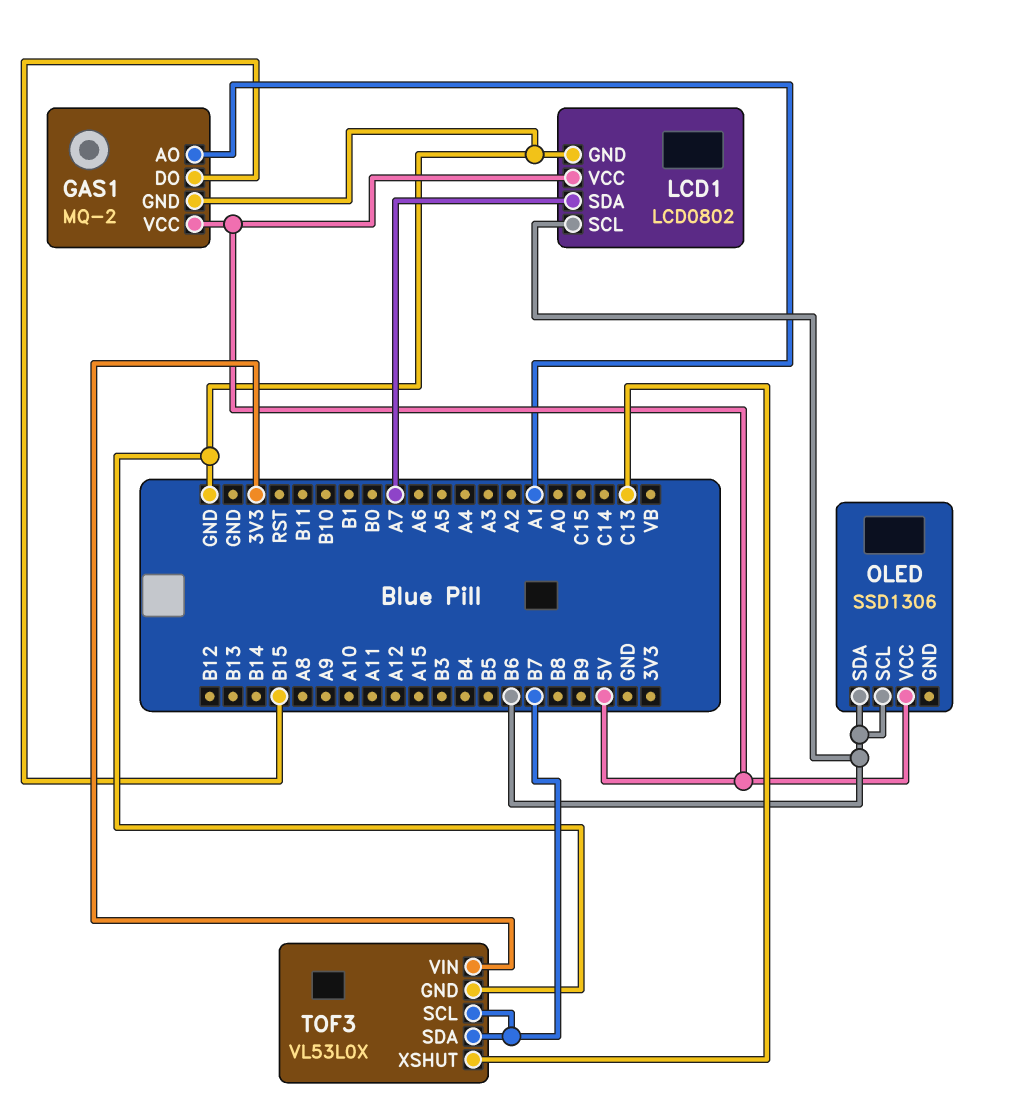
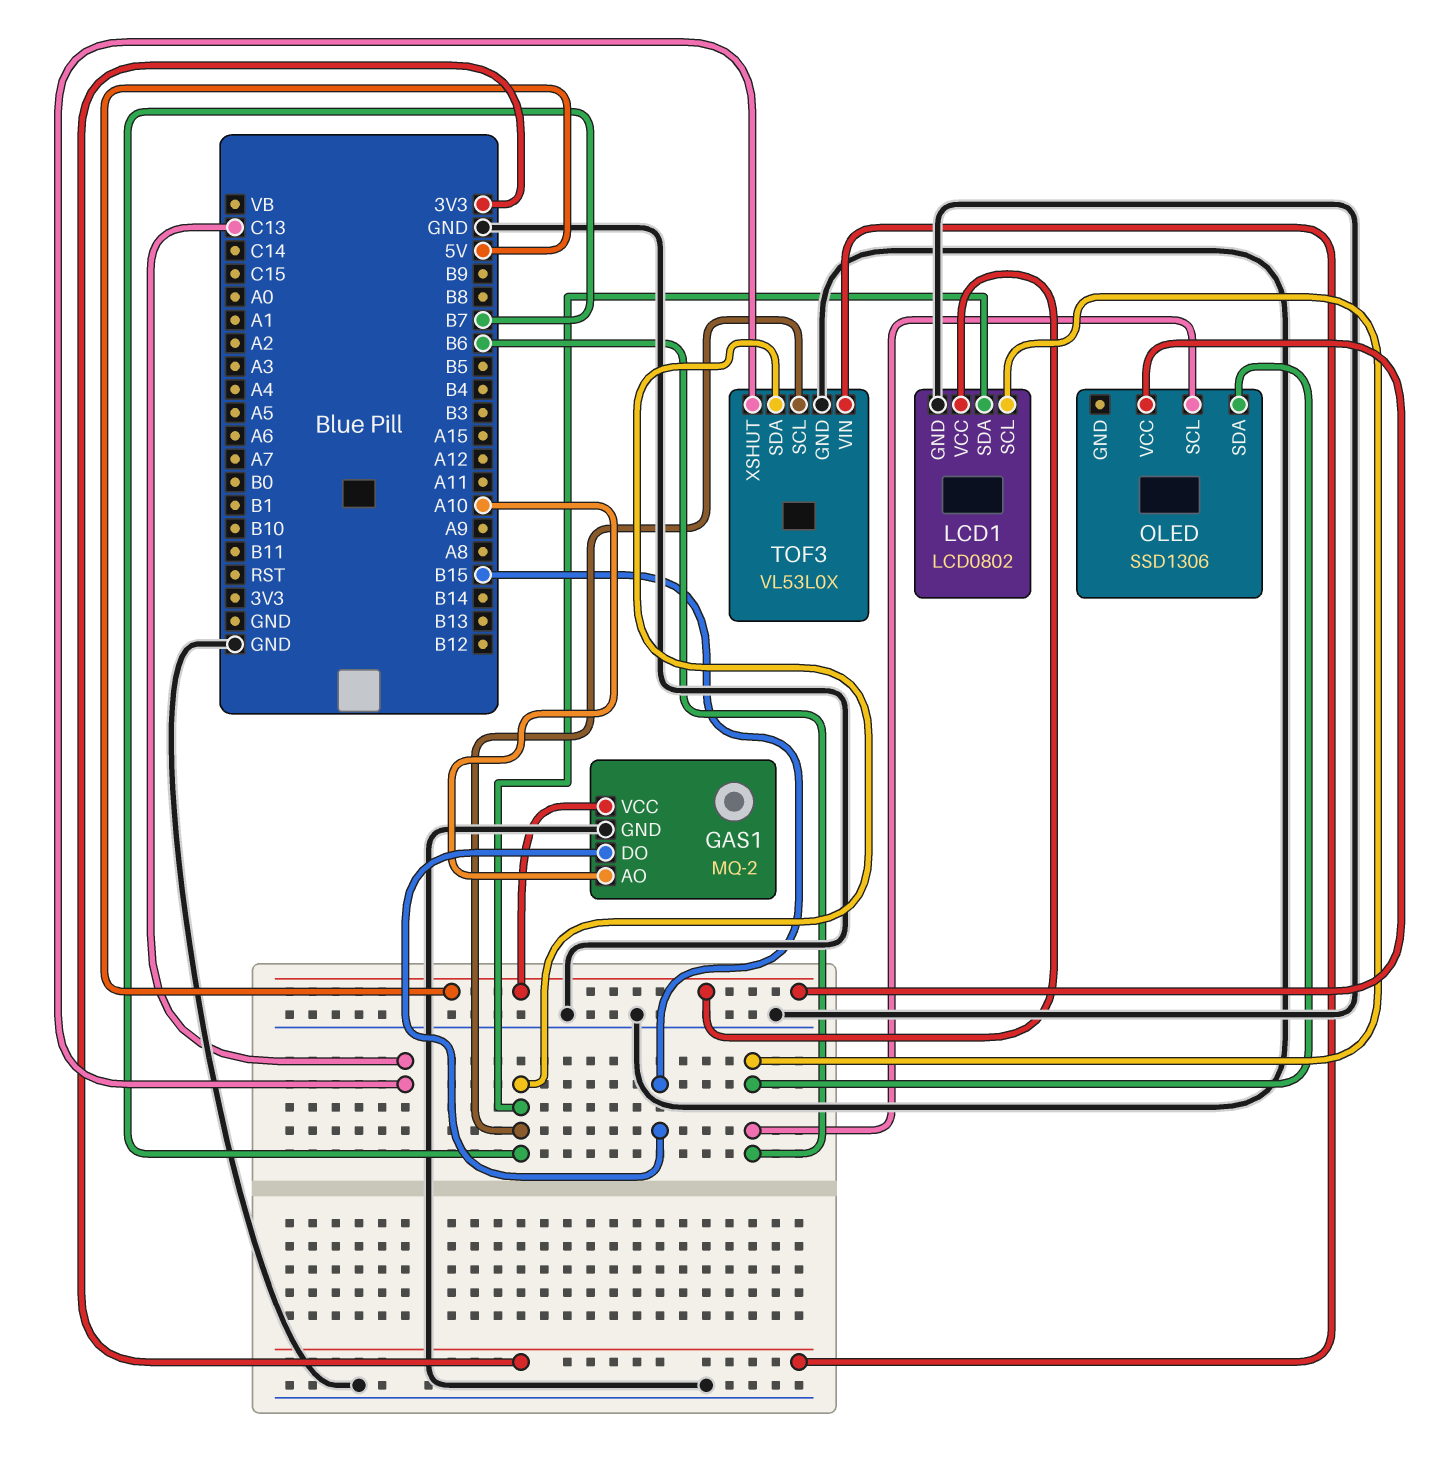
GAS1 pin AO: A1 -> A10
LCD1 pin SDA: A7 -> B7

